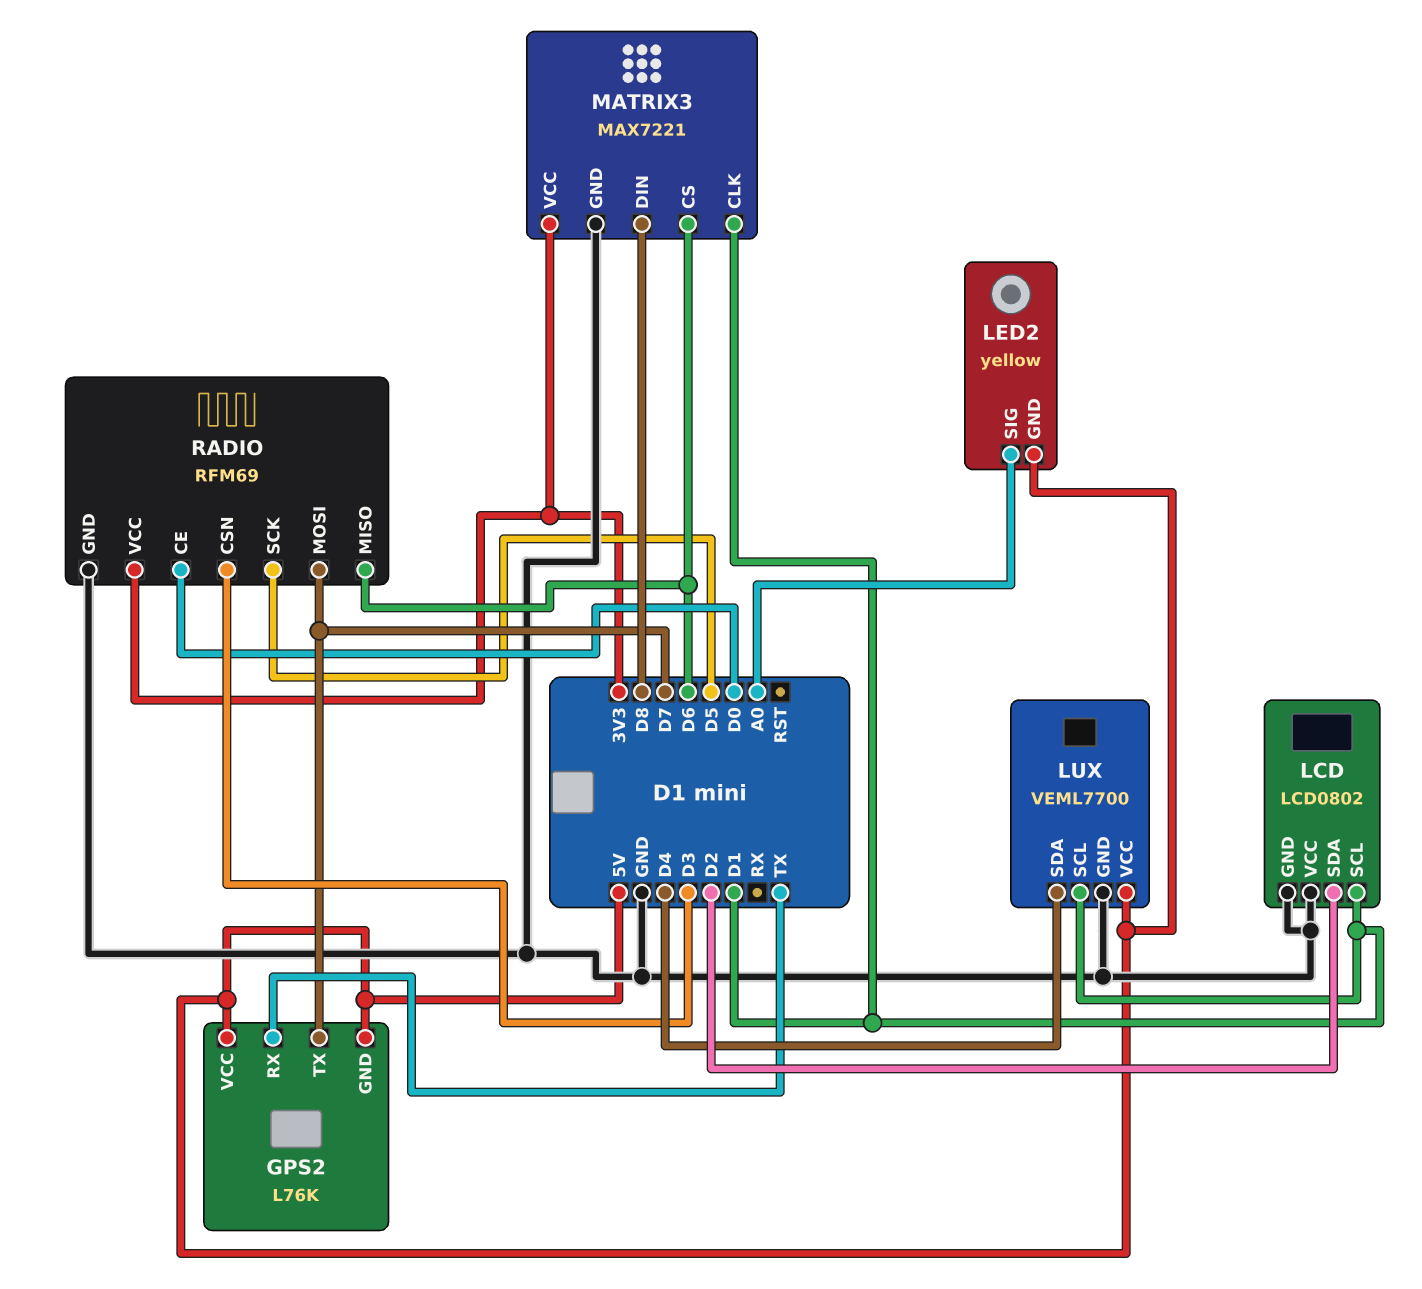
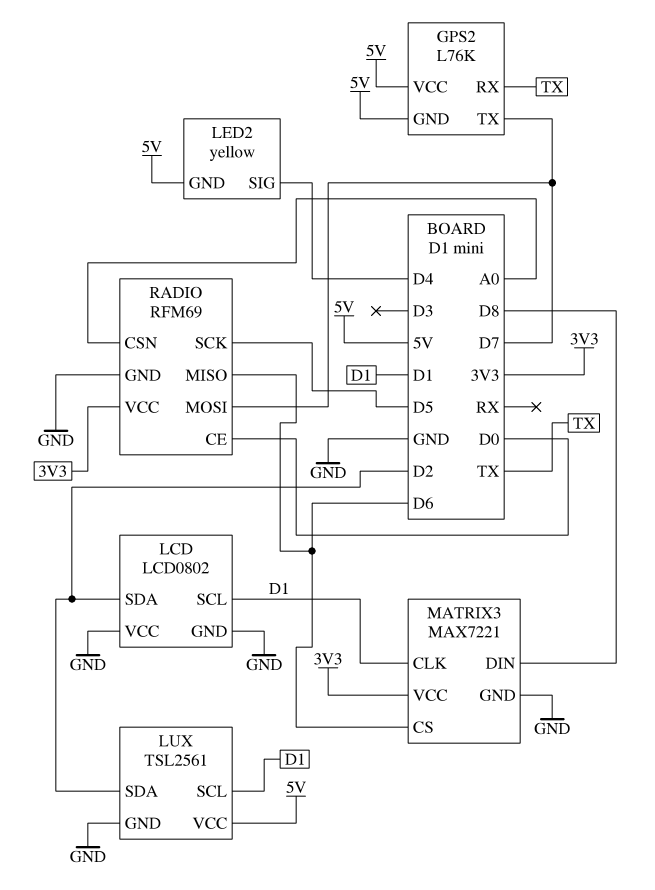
LED2 pin SIG: A0 -> D4
LUX: VEML7700 -> TSL2561
LUX pin SDA: D4 -> D2
RADIO pin CSN: D3 -> A0

